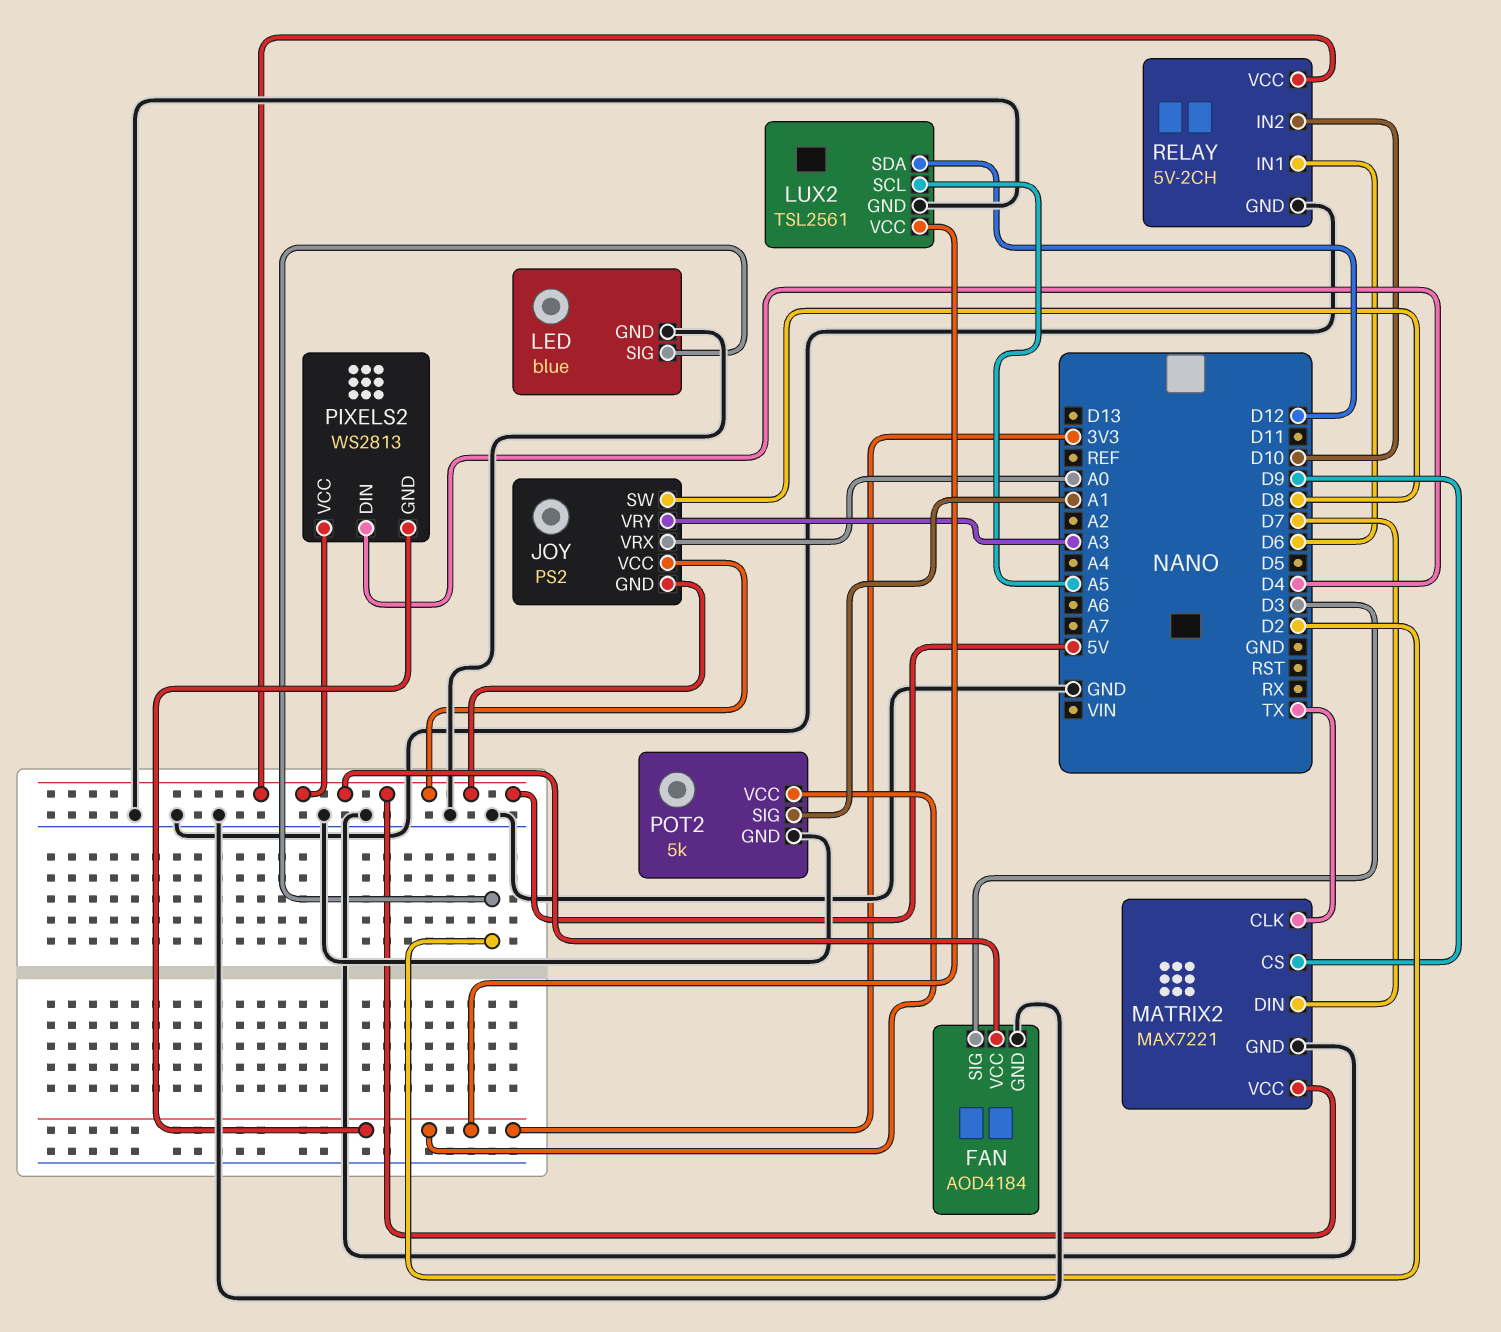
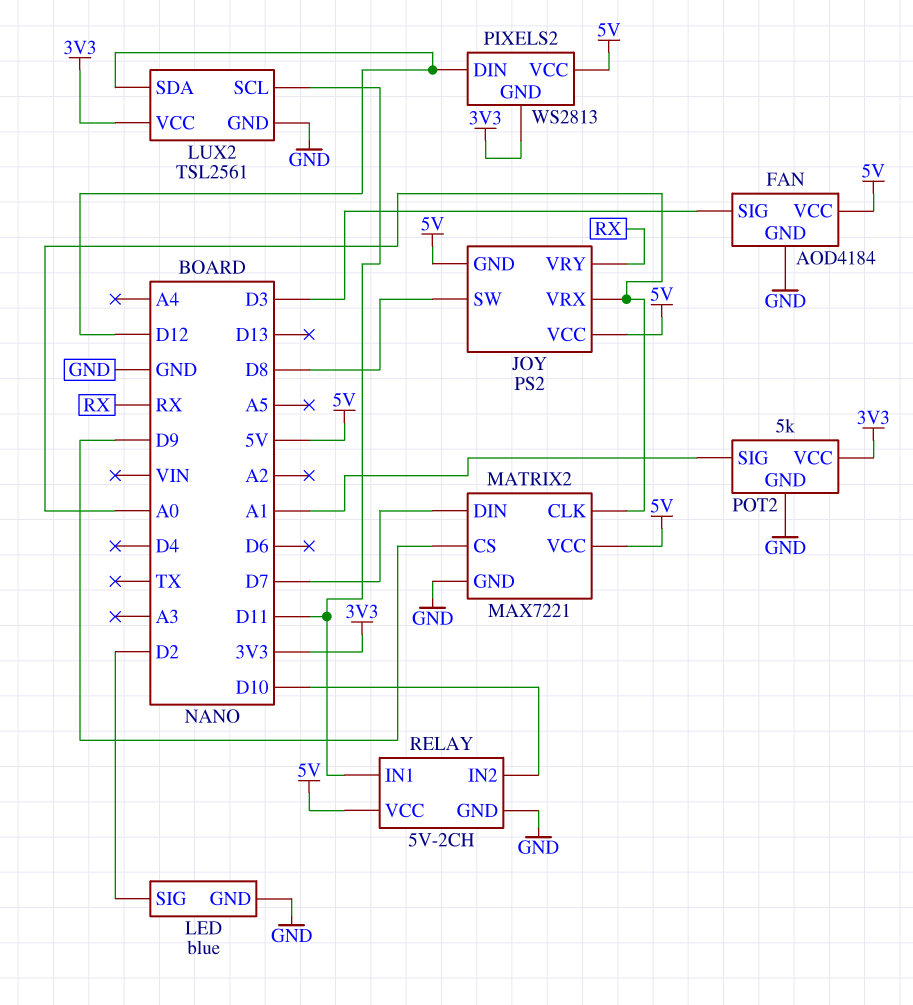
JOY pin VRY: A3 -> RX
LUX2 pin SCL: A5 -> D11
MATRIX2 pin CLK: TX -> A0
PIXELS2 pin DIN: D4 -> D12
RELAY pin IN1: D6 -> D11

